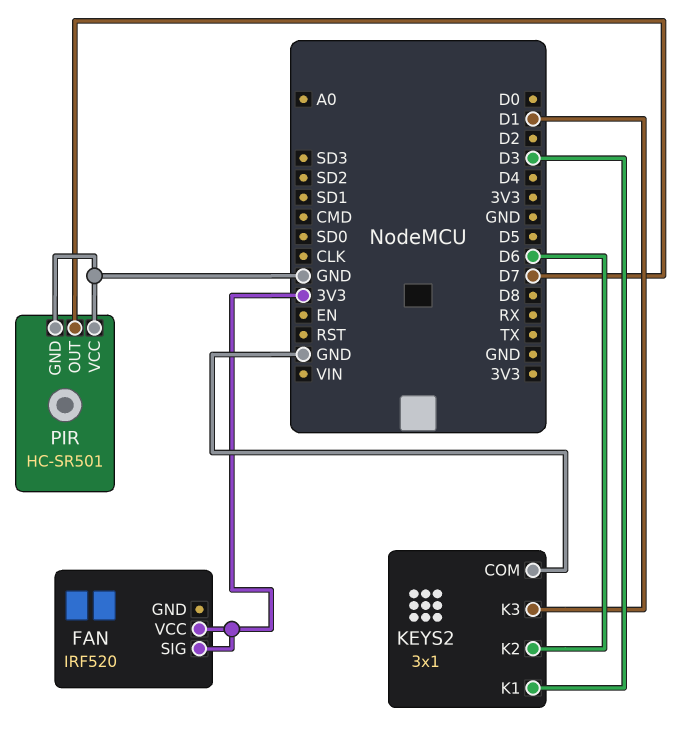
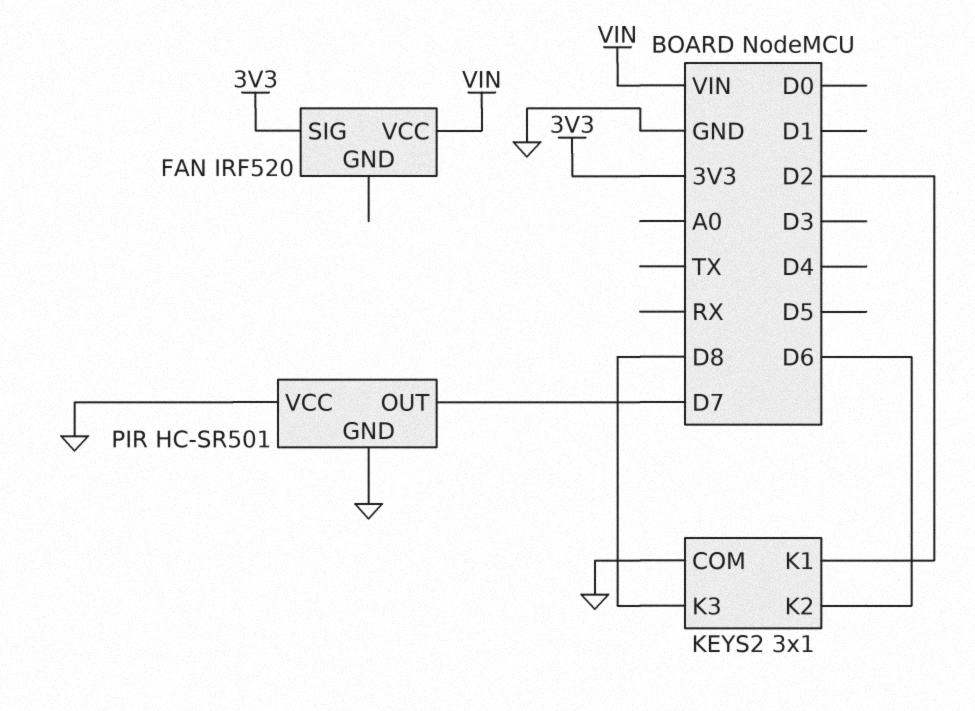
FAN pin VCC: 3V3 -> VIN
KEYS2 pin K1: D3 -> D2
KEYS2 pin K3: D1 -> D8

